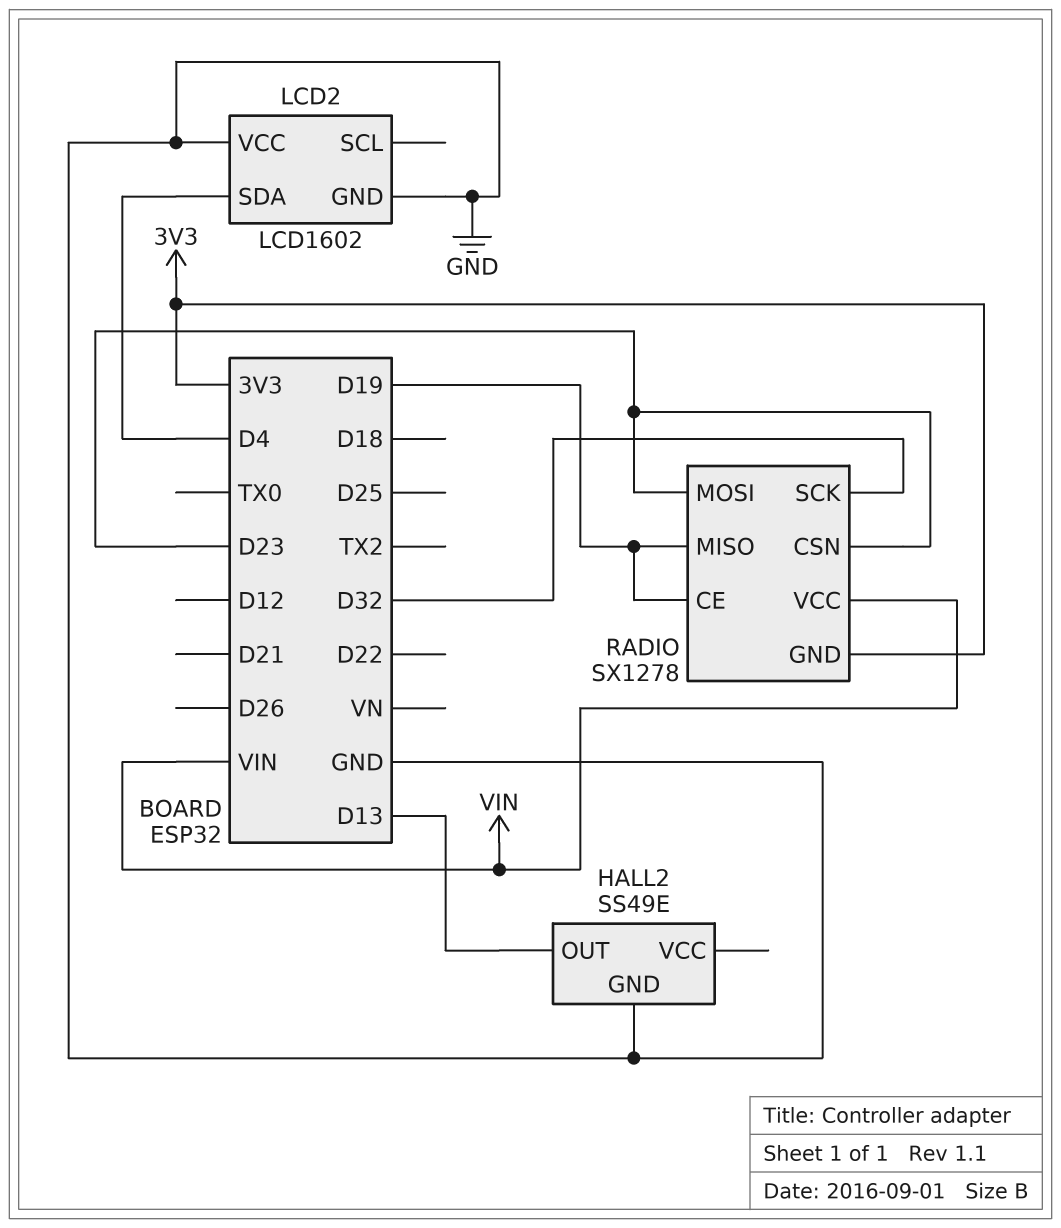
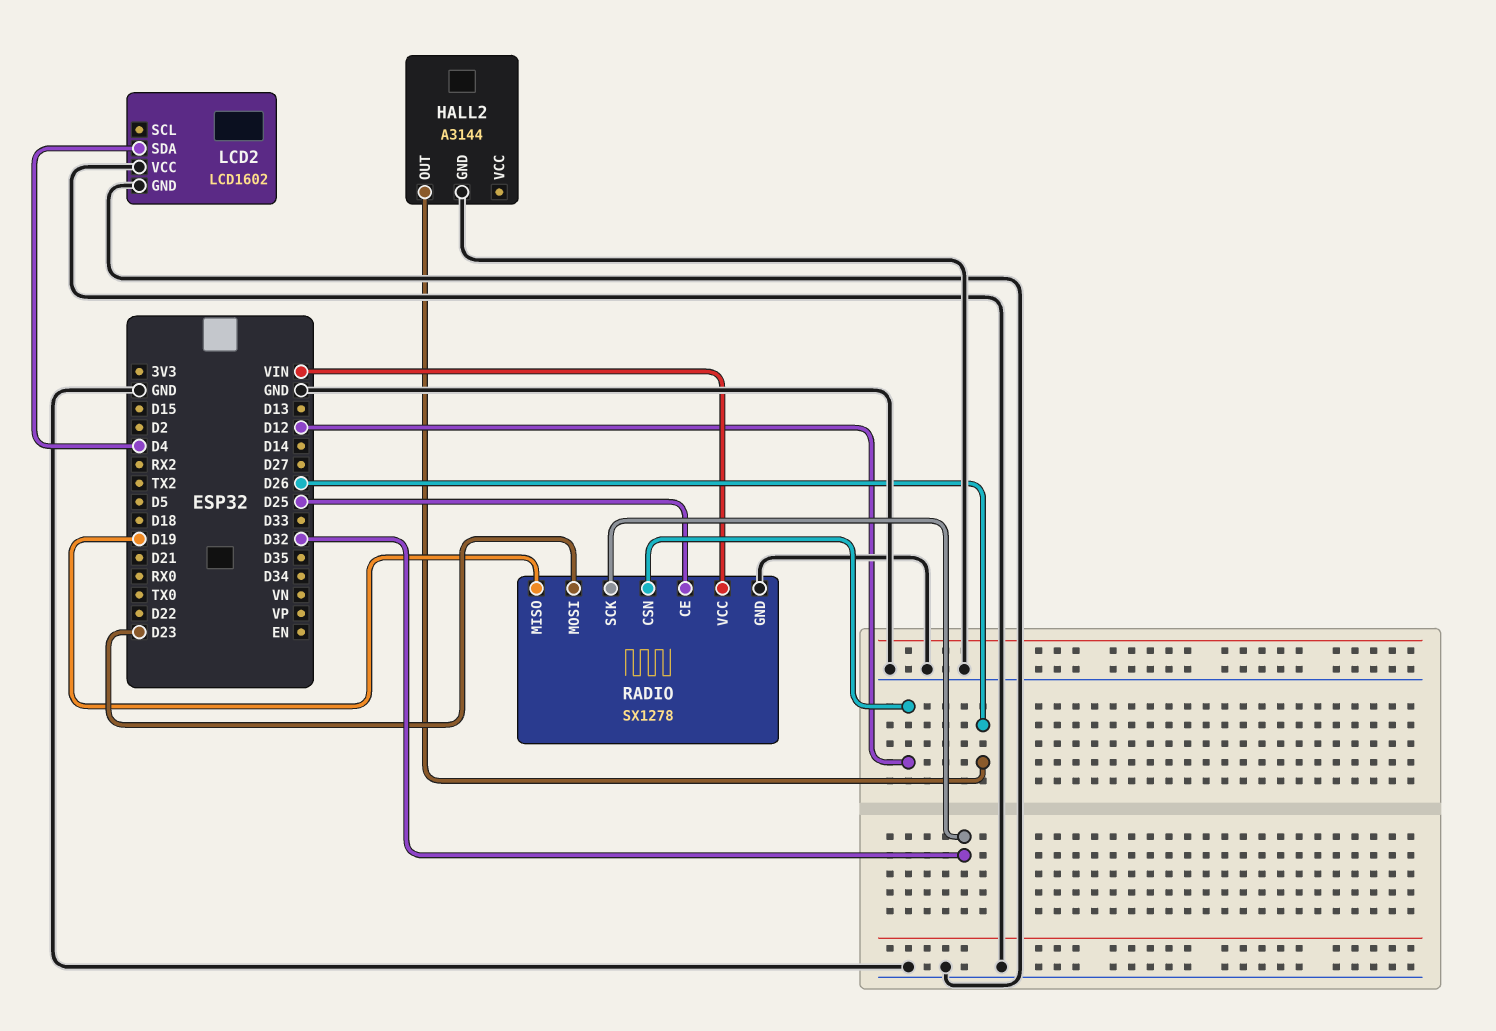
HALL2: SS49E -> A3144
HALL2 pin OUT: D13 -> D26
RADIO pin CE: D19 -> D25
RADIO pin CSN: D23 -> D12
RADIO pin GND: 3V3 -> GND

